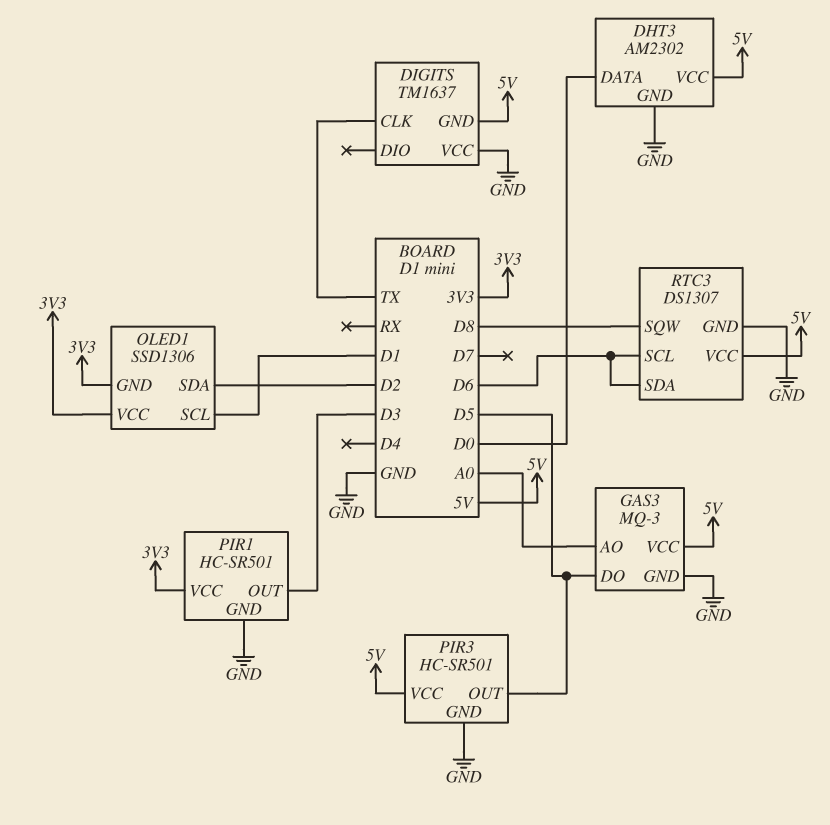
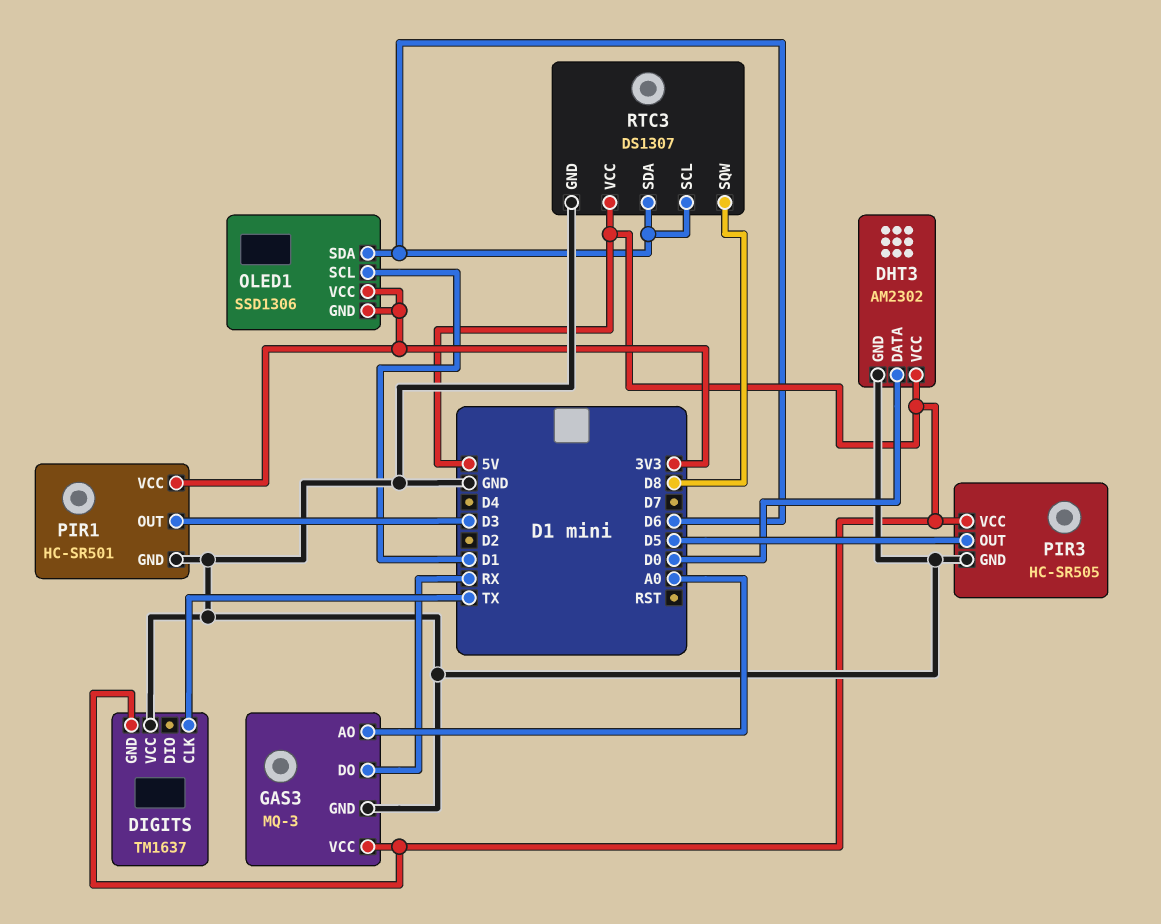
GAS3 pin DO: D5 -> RX
OLED1 pin SDA: D2 -> D6
PIR3: HC-SR501 -> HC-SR505

